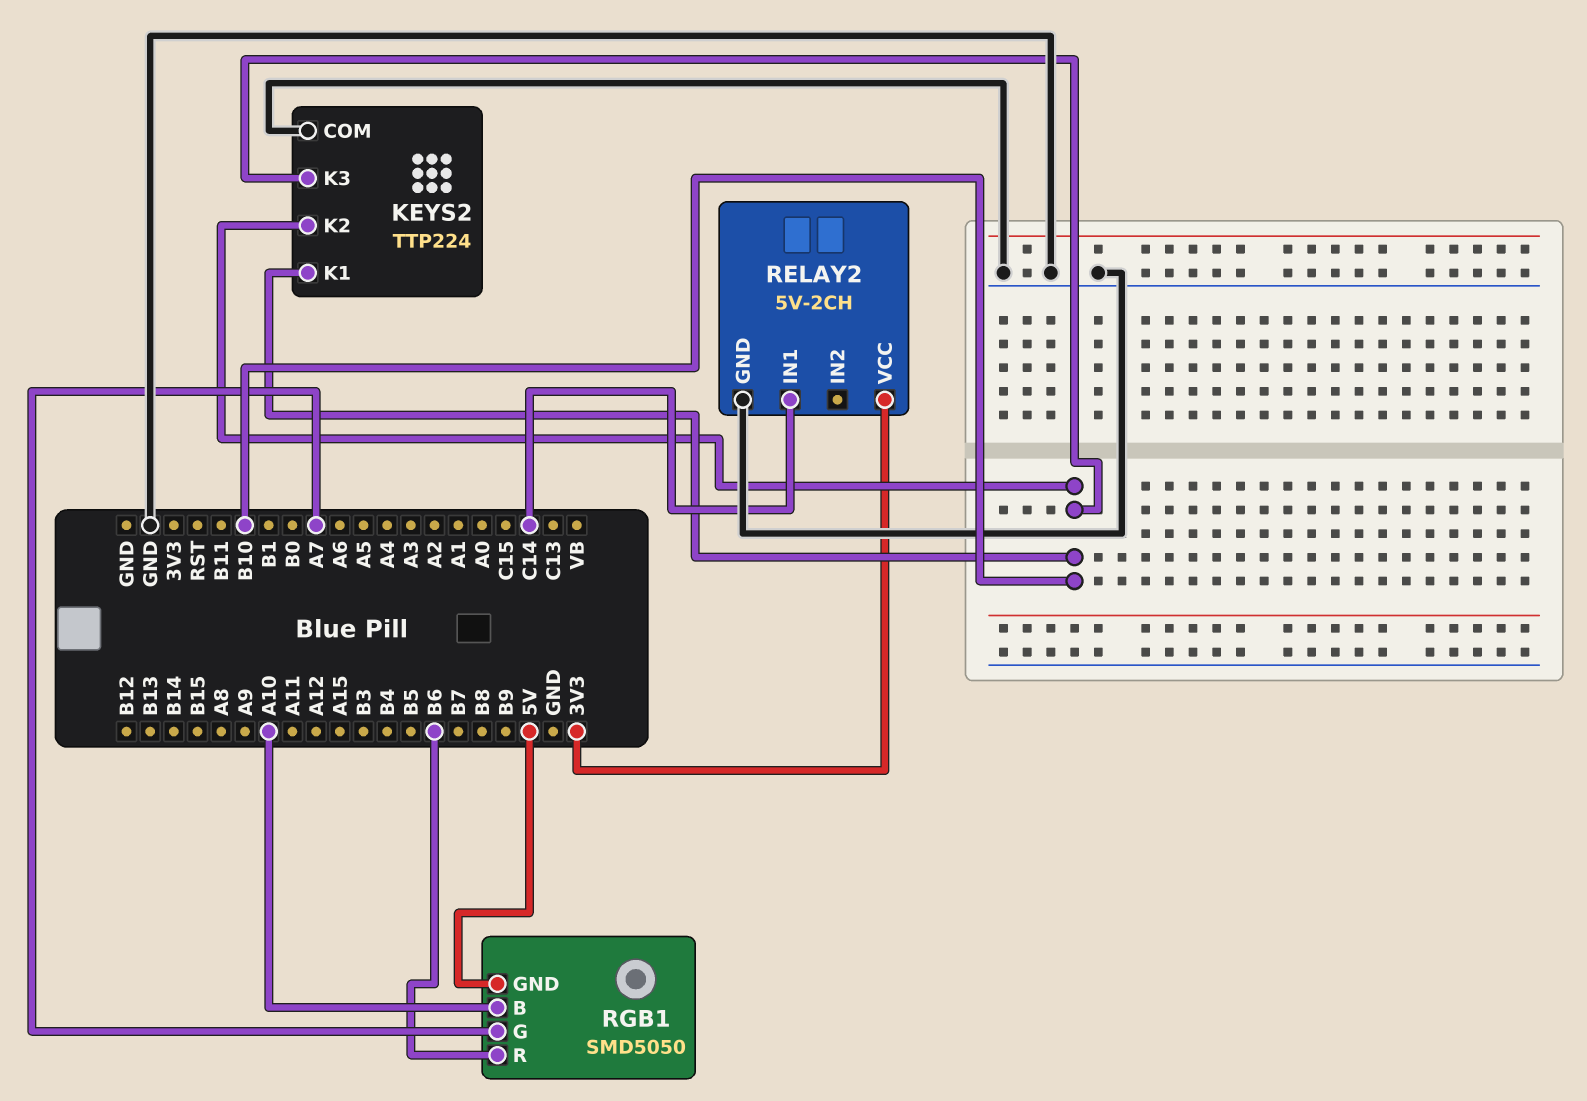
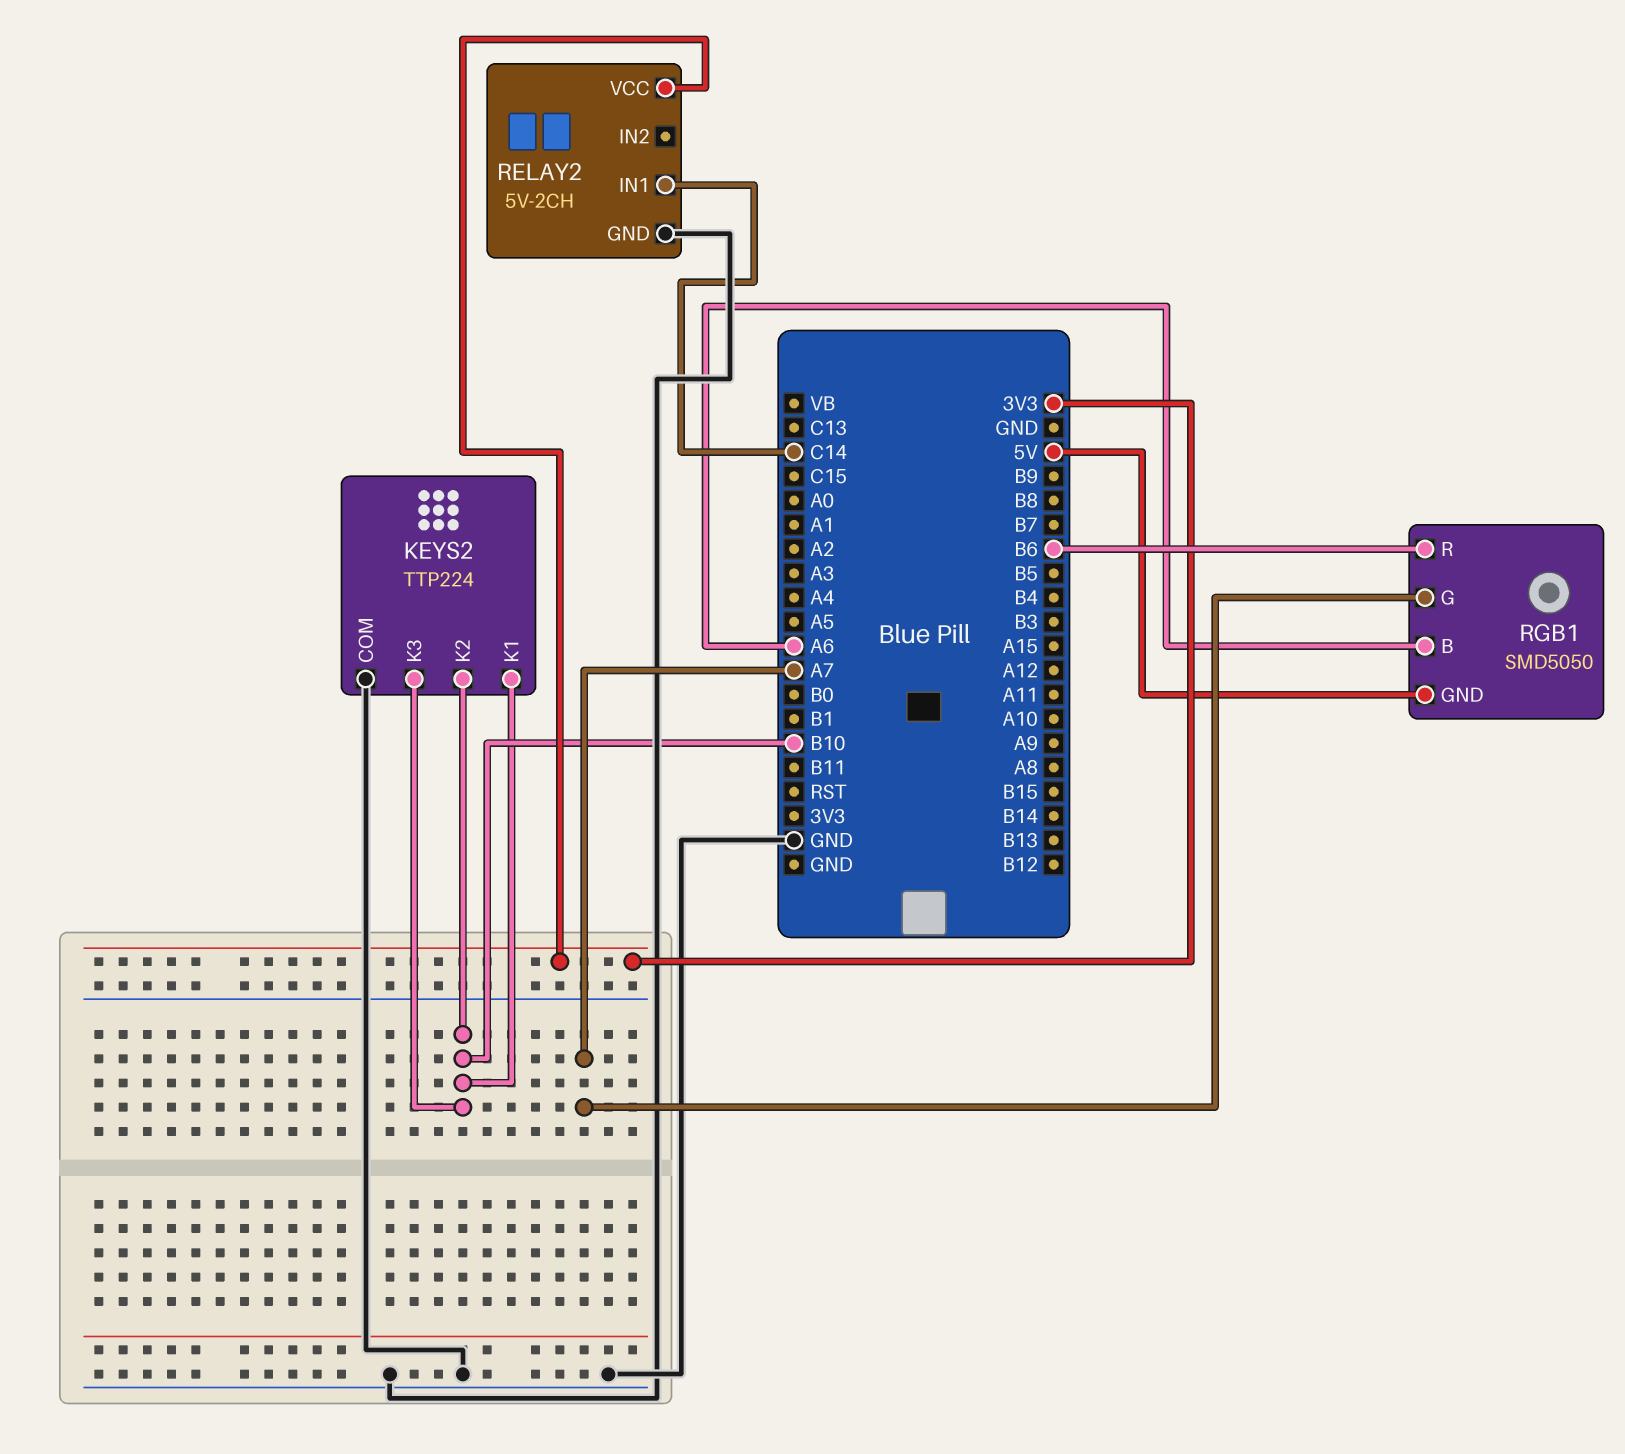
RGB1 pin B: A10 -> A6

